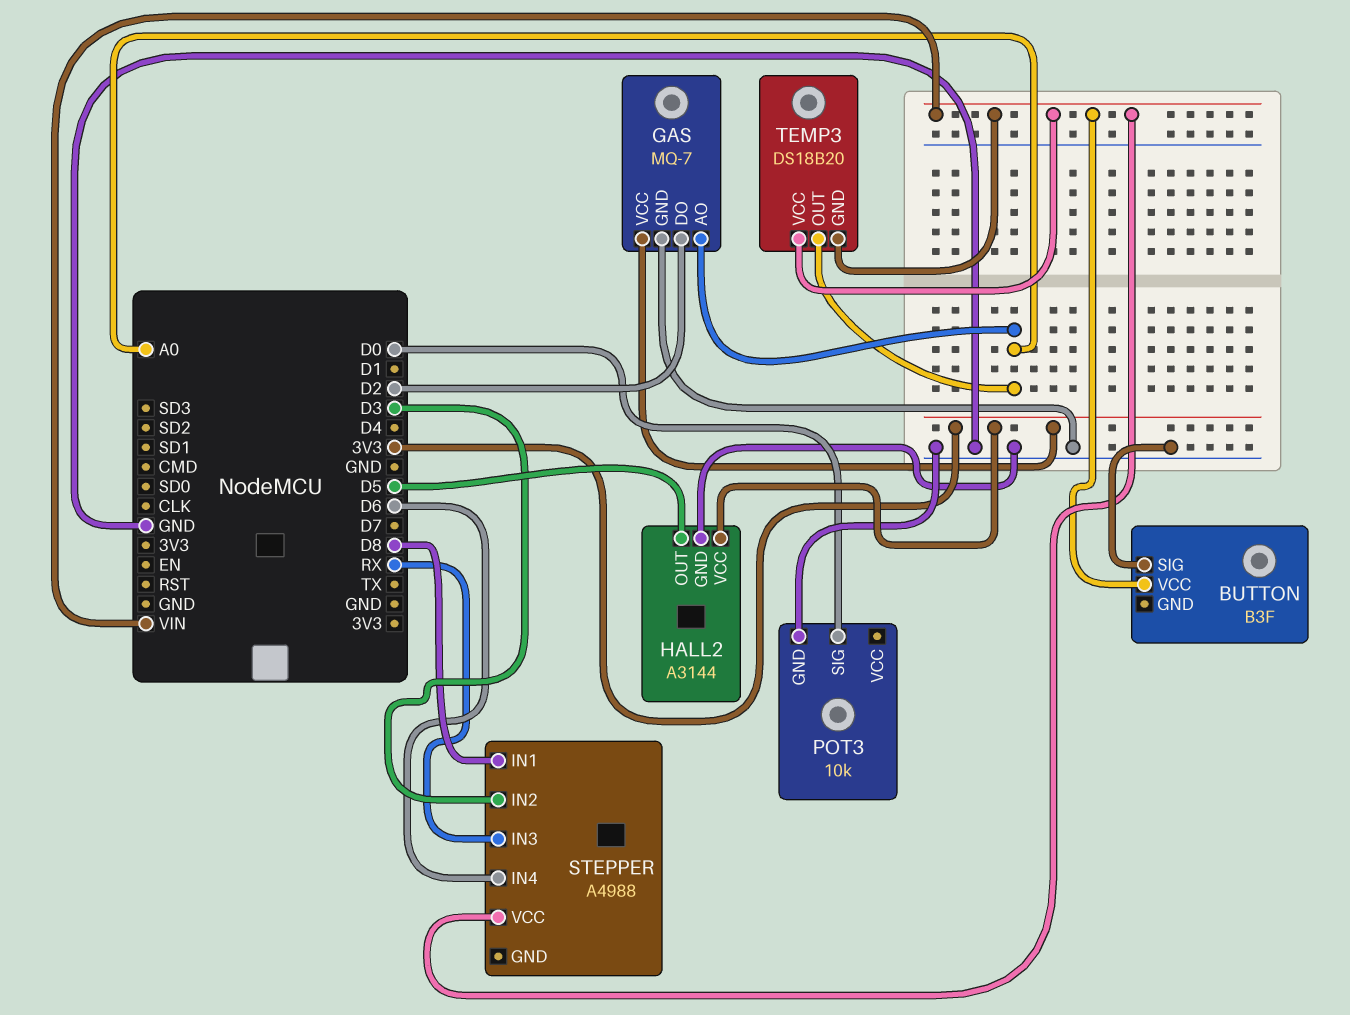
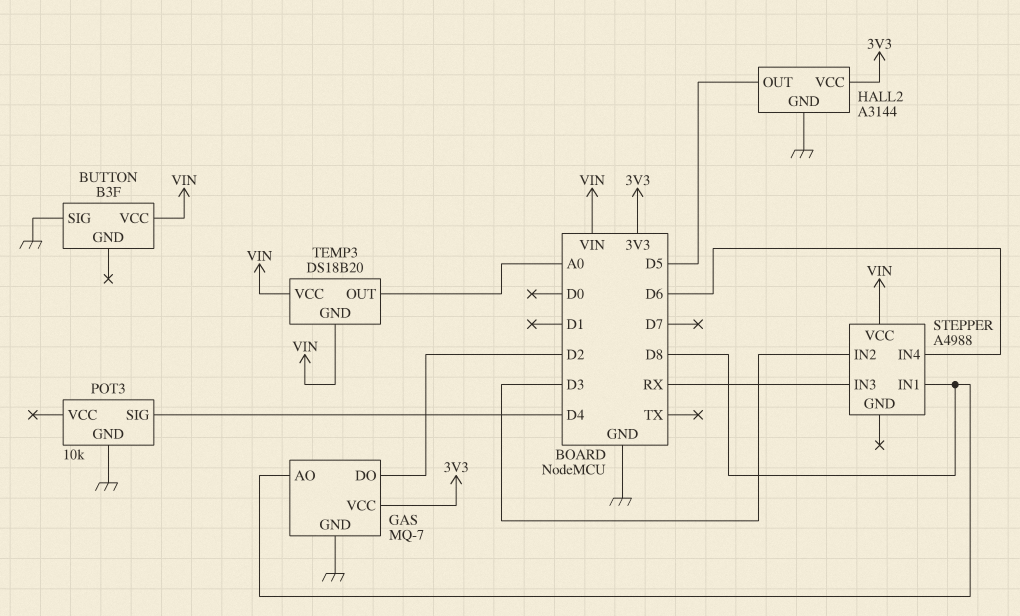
GAS pin AO: A0 -> D8
POT3 pin SIG: D0 -> D4

